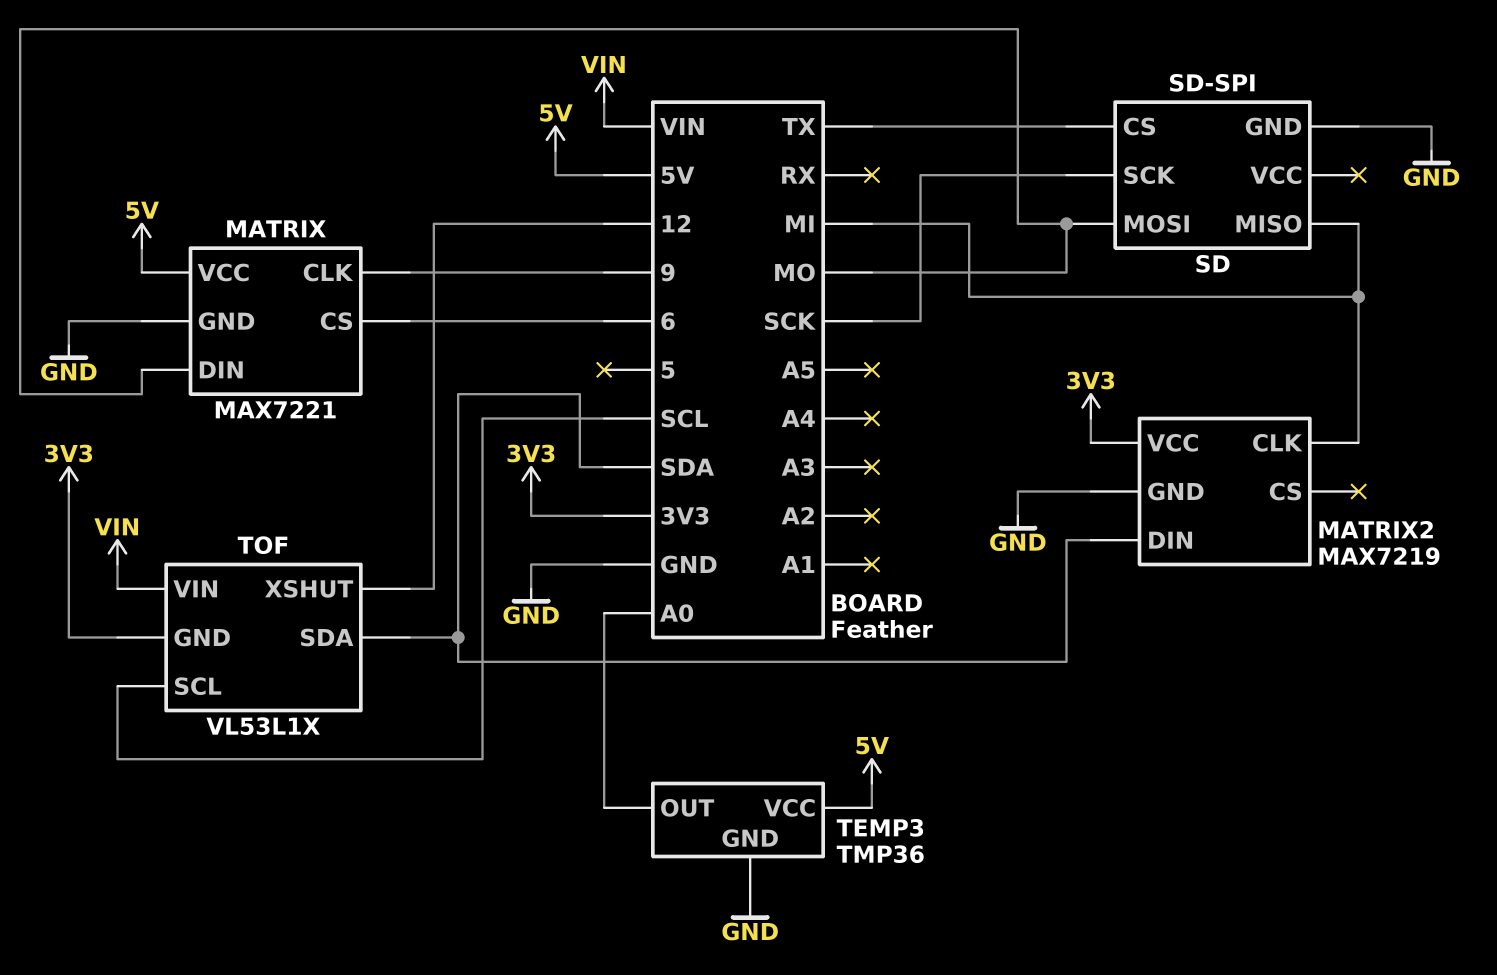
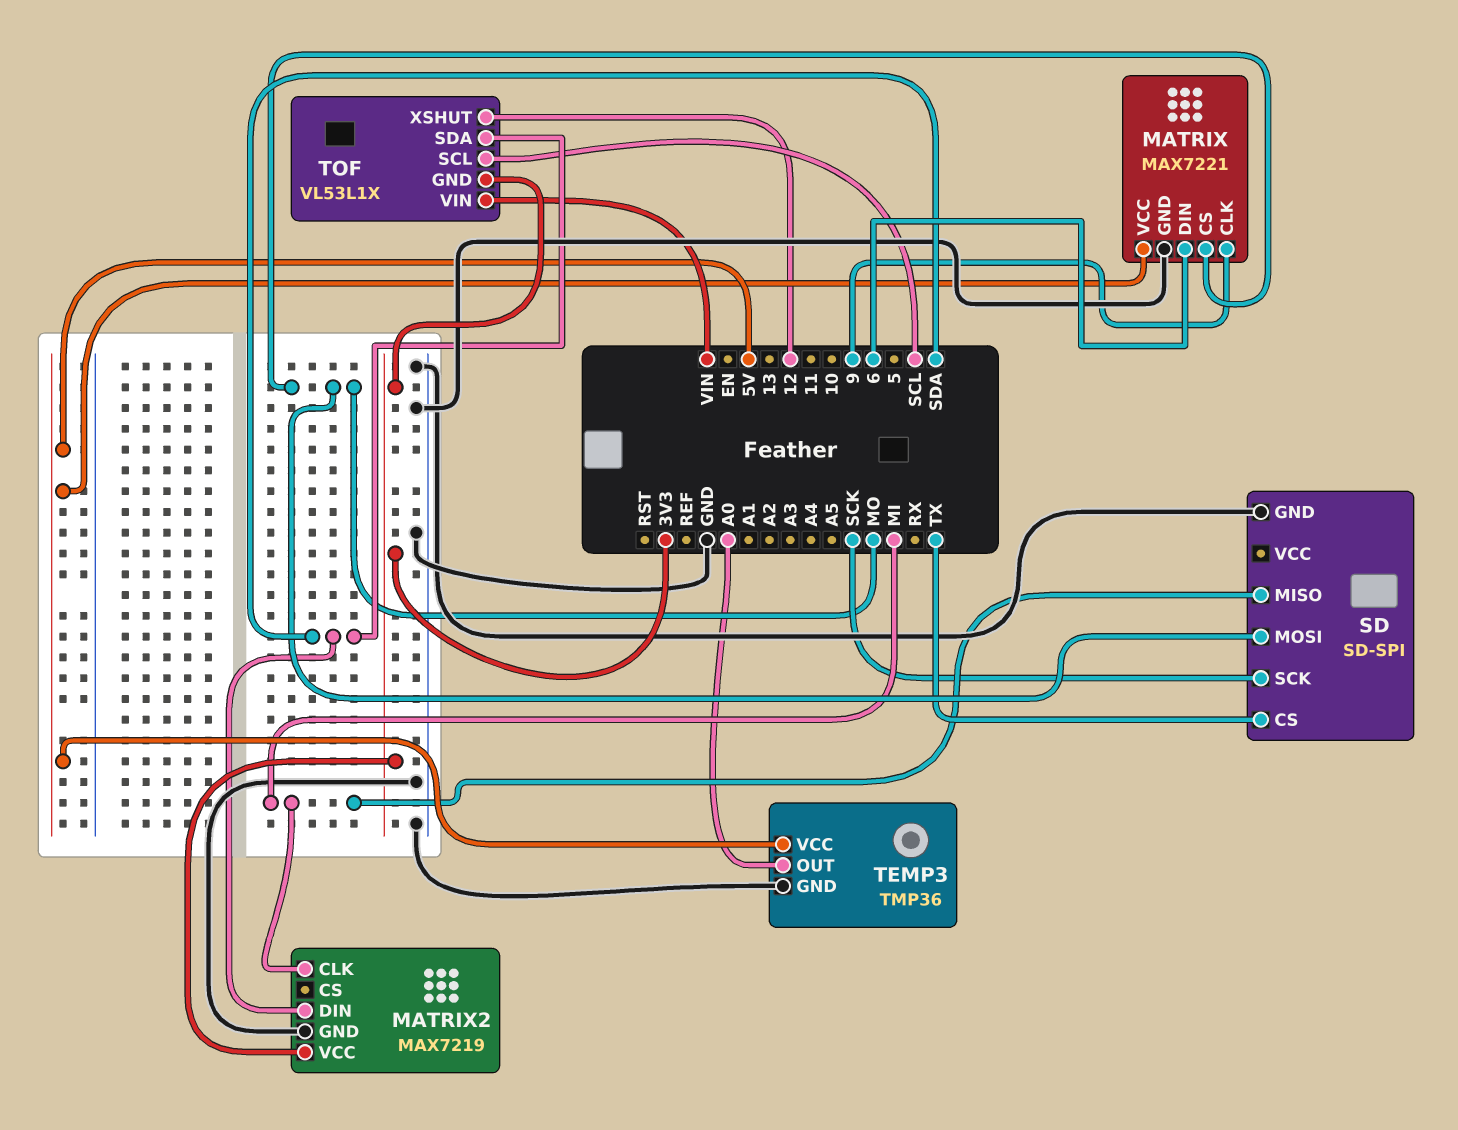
MATRIX pin CS: 6 -> MO
MATRIX pin DIN: MO -> 6

